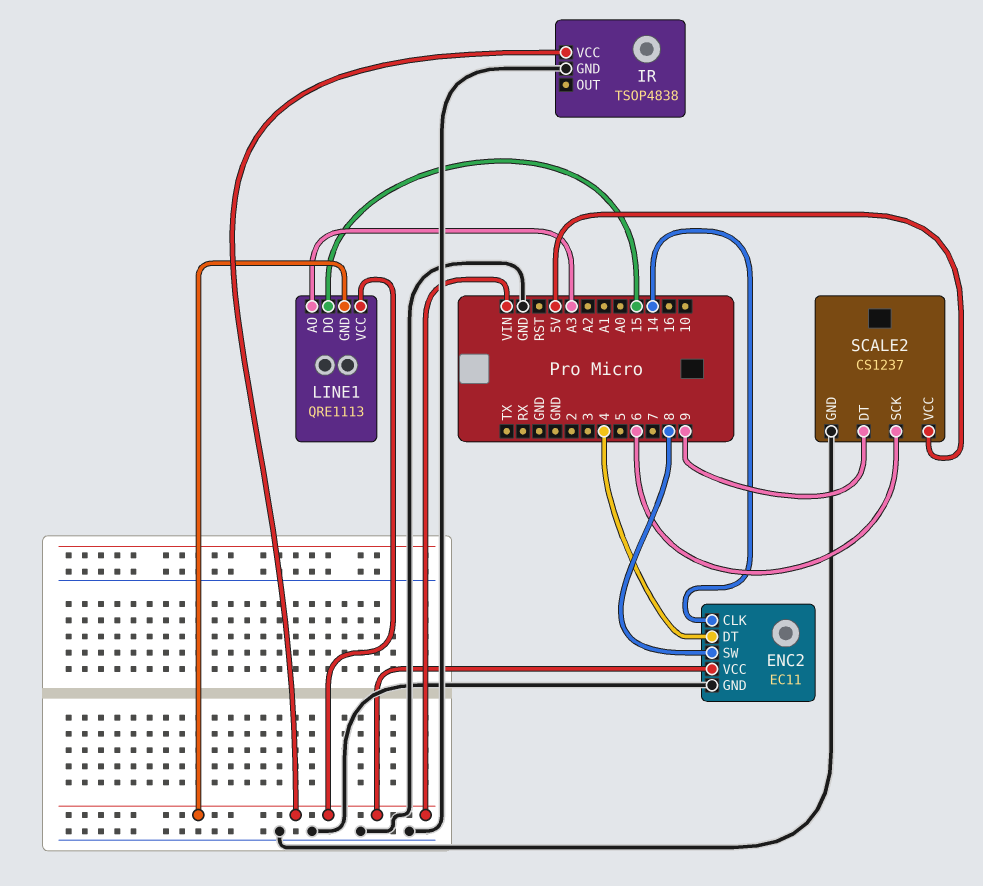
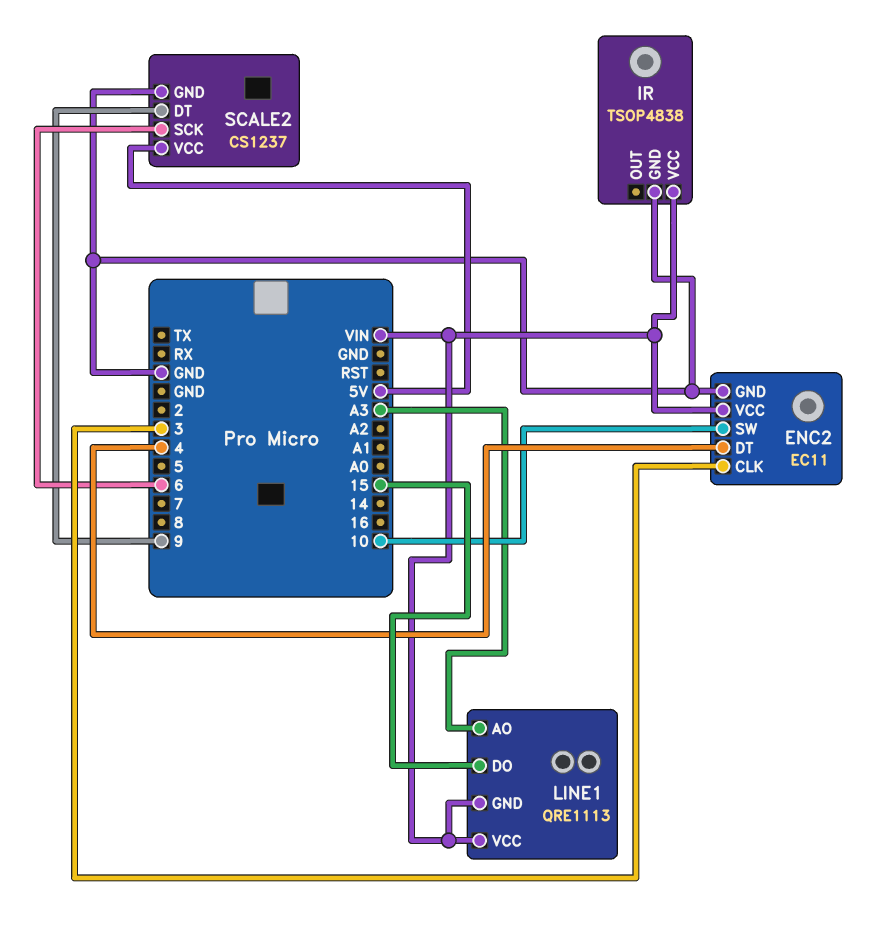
ENC2 pin CLK: 14 -> 3
ENC2 pin SW: 8 -> 10

